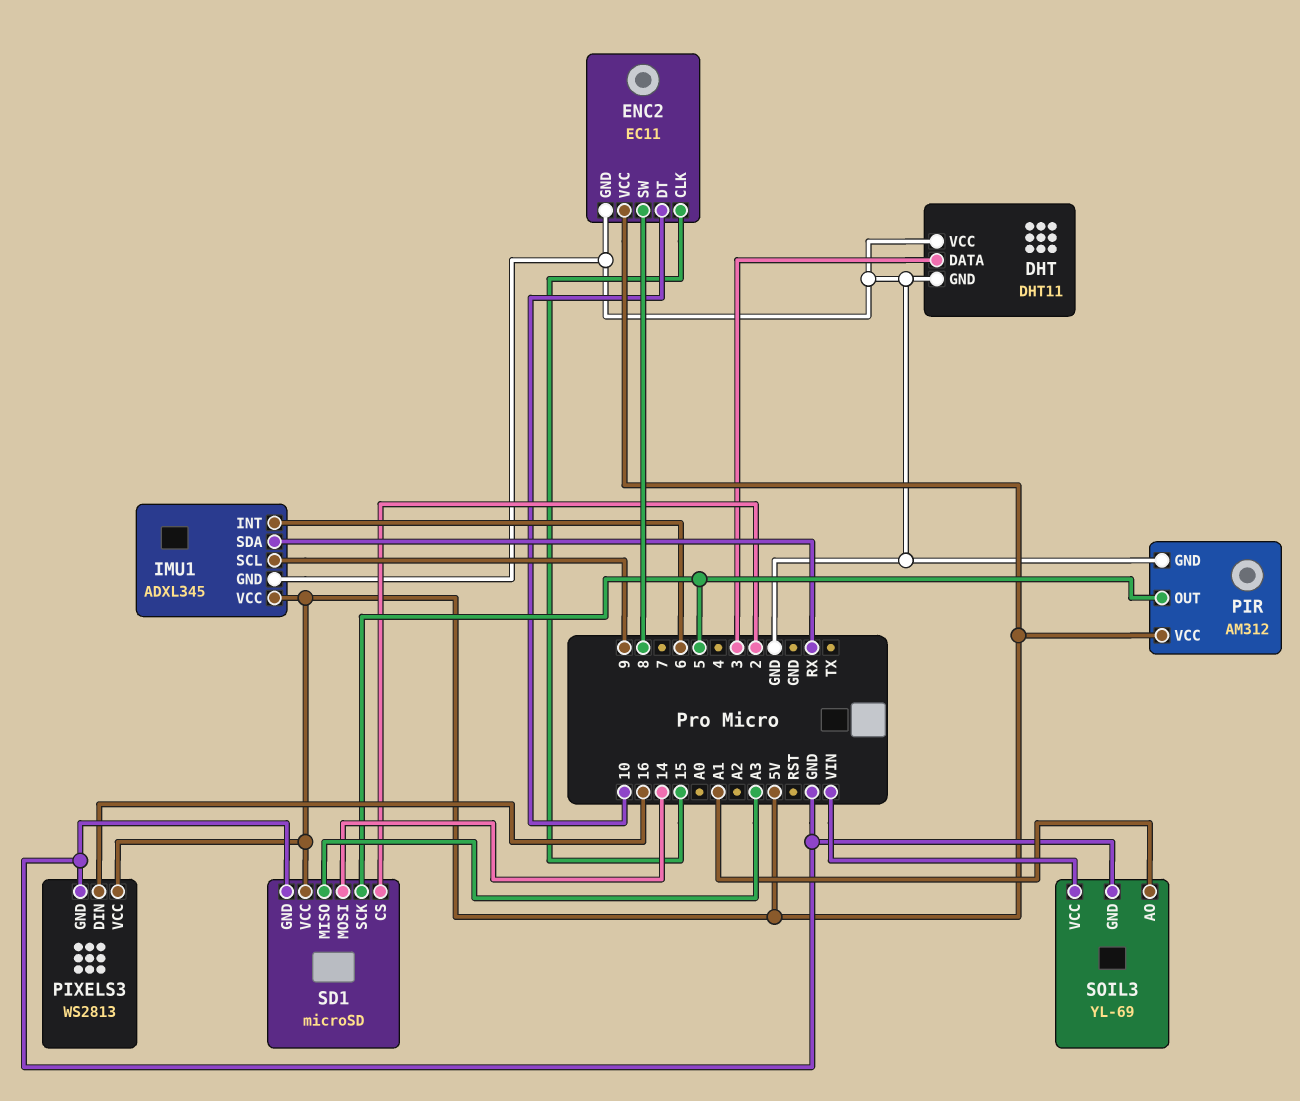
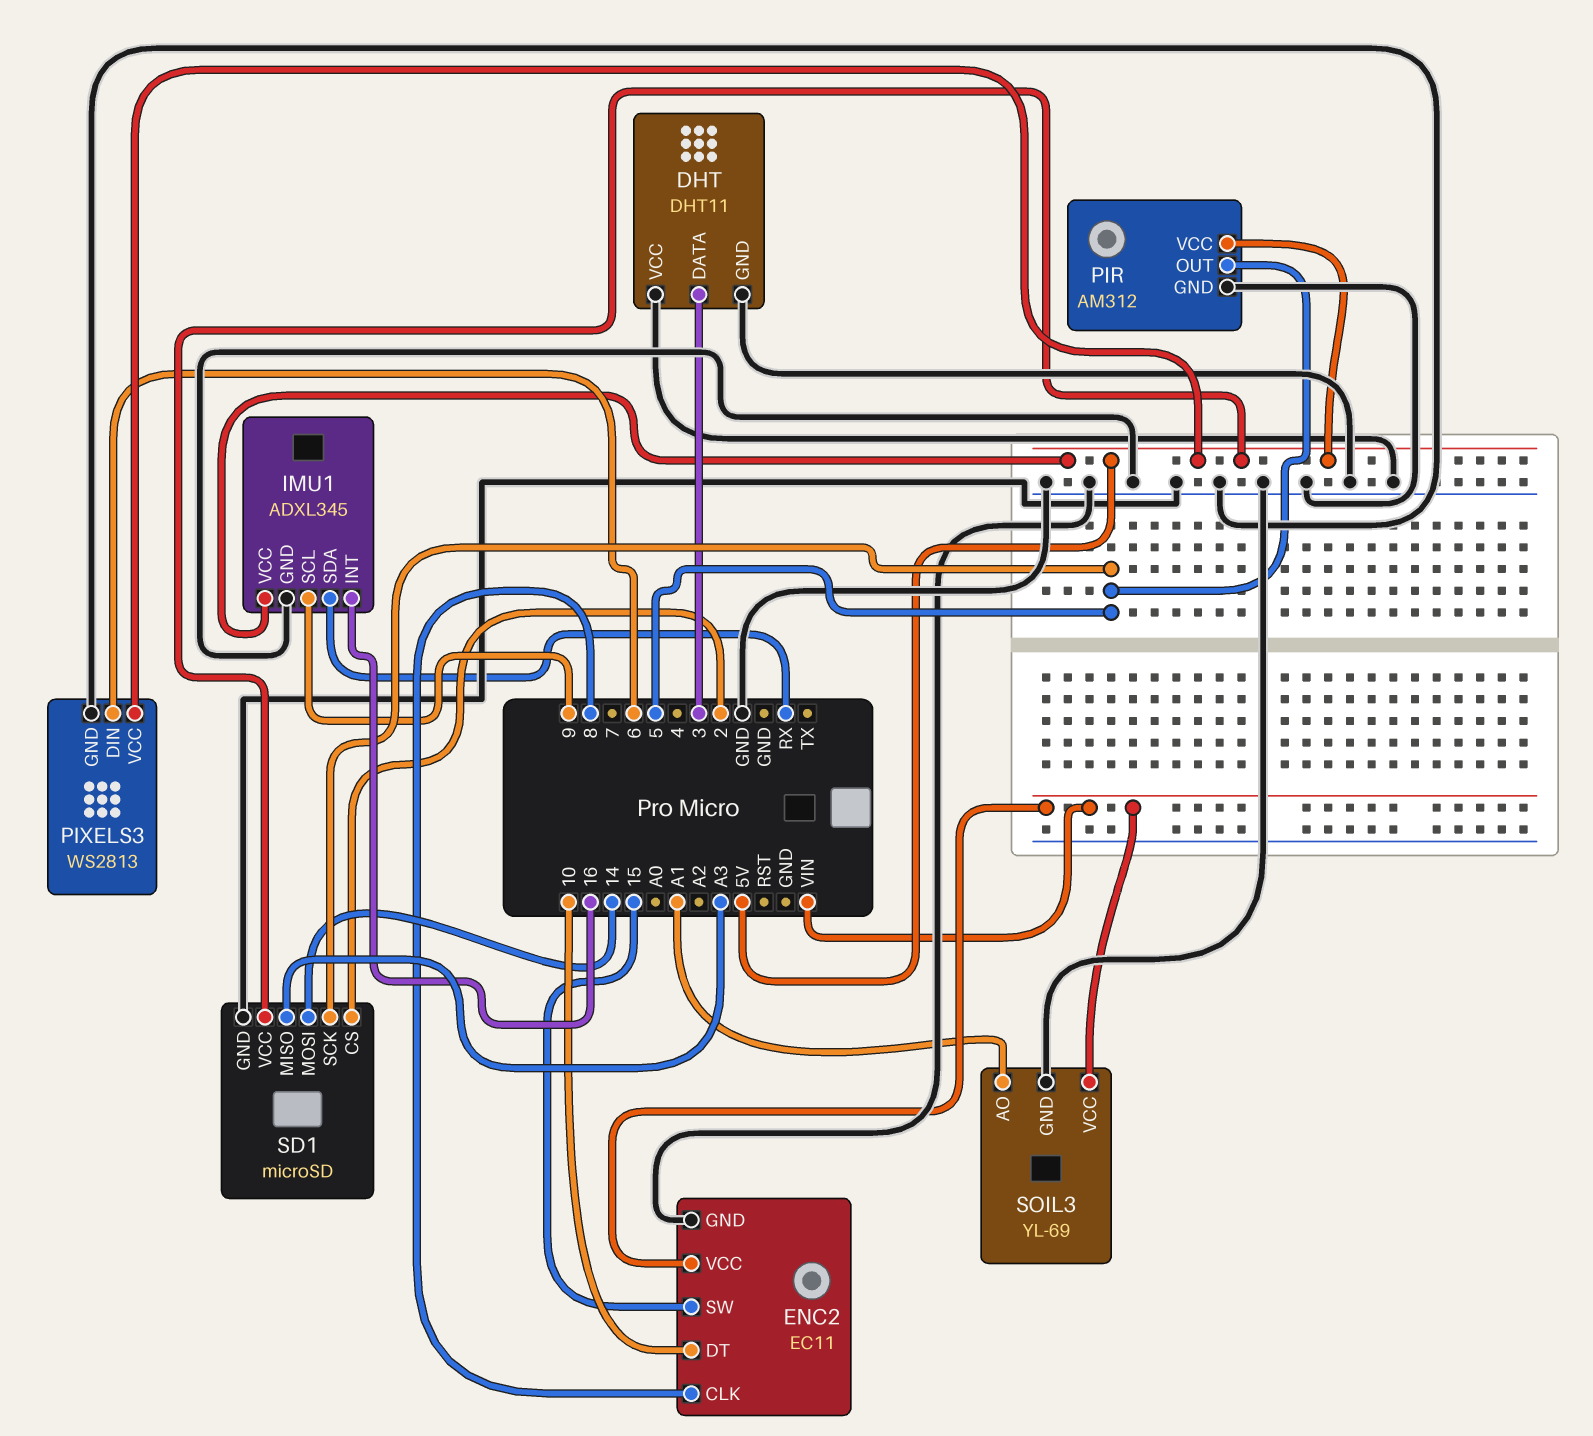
ENC2 pin CLK: 15 -> 8
ENC2 pin SW: 8 -> 15
ENC2 pin VCC: 5V -> VIN
IMU1 pin INT: 6 -> 16
PIXELS3 pin DIN: 16 -> 6

